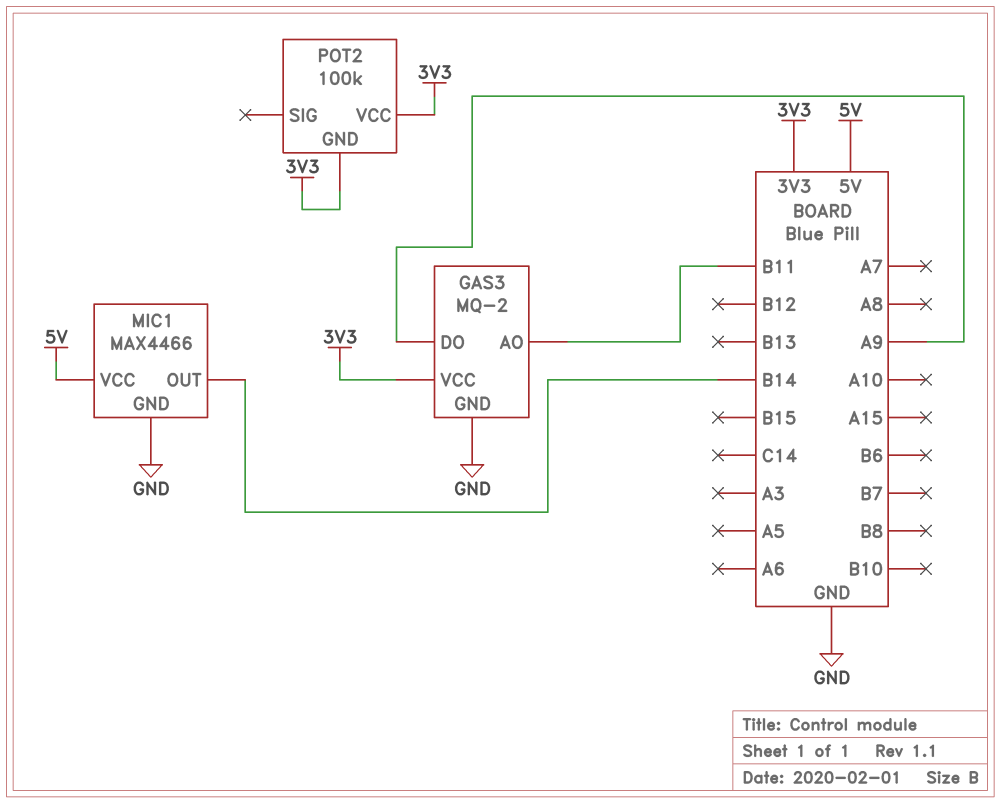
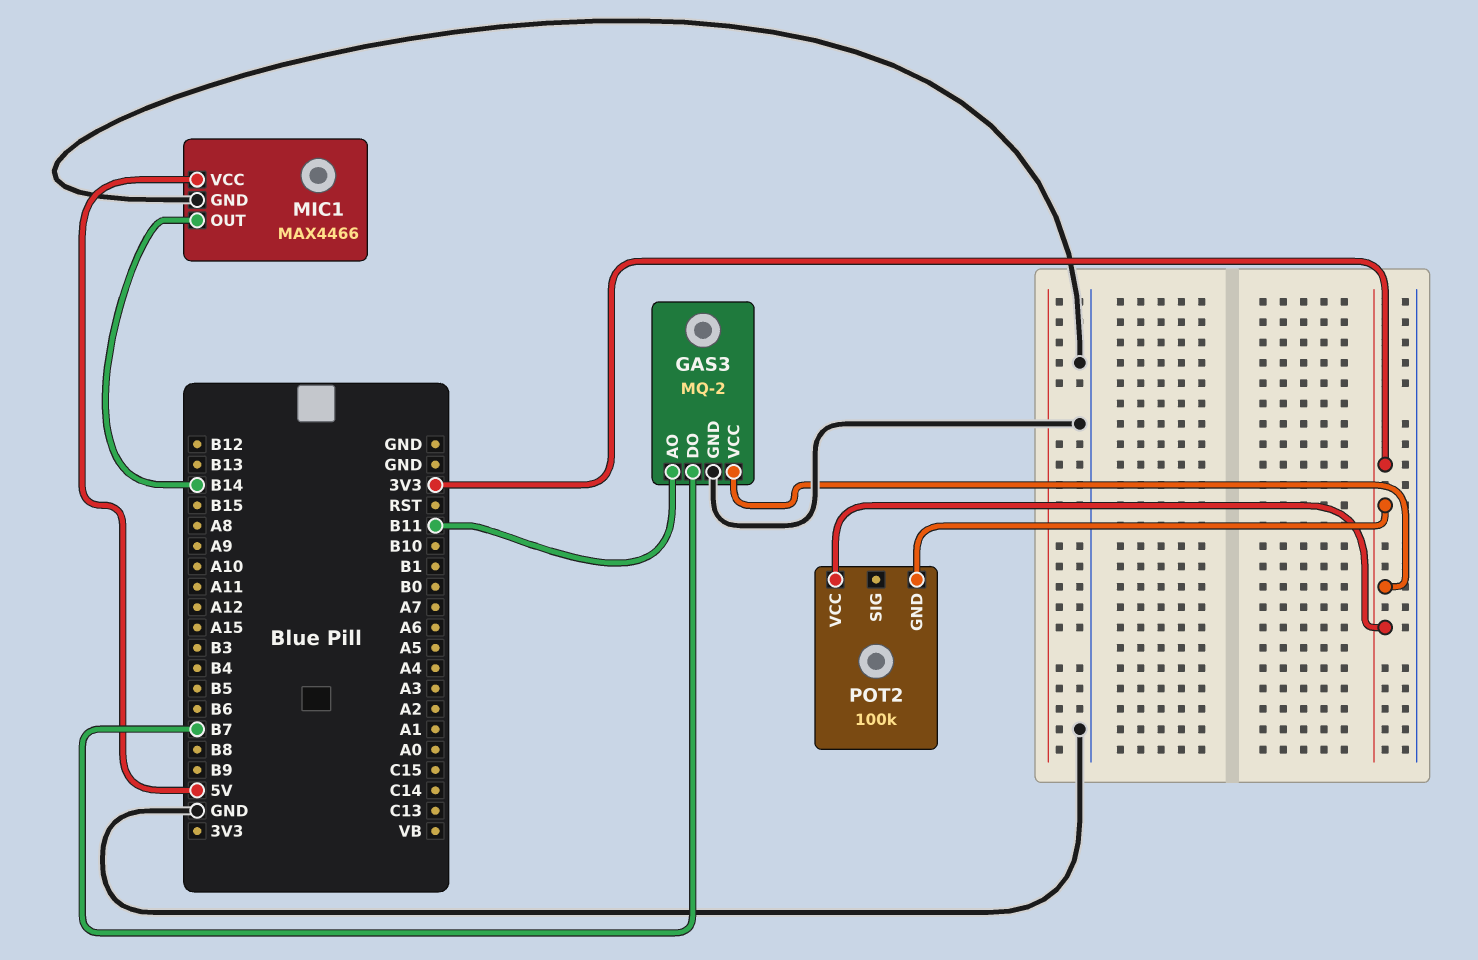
GAS3 pin DO: A9 -> B7

